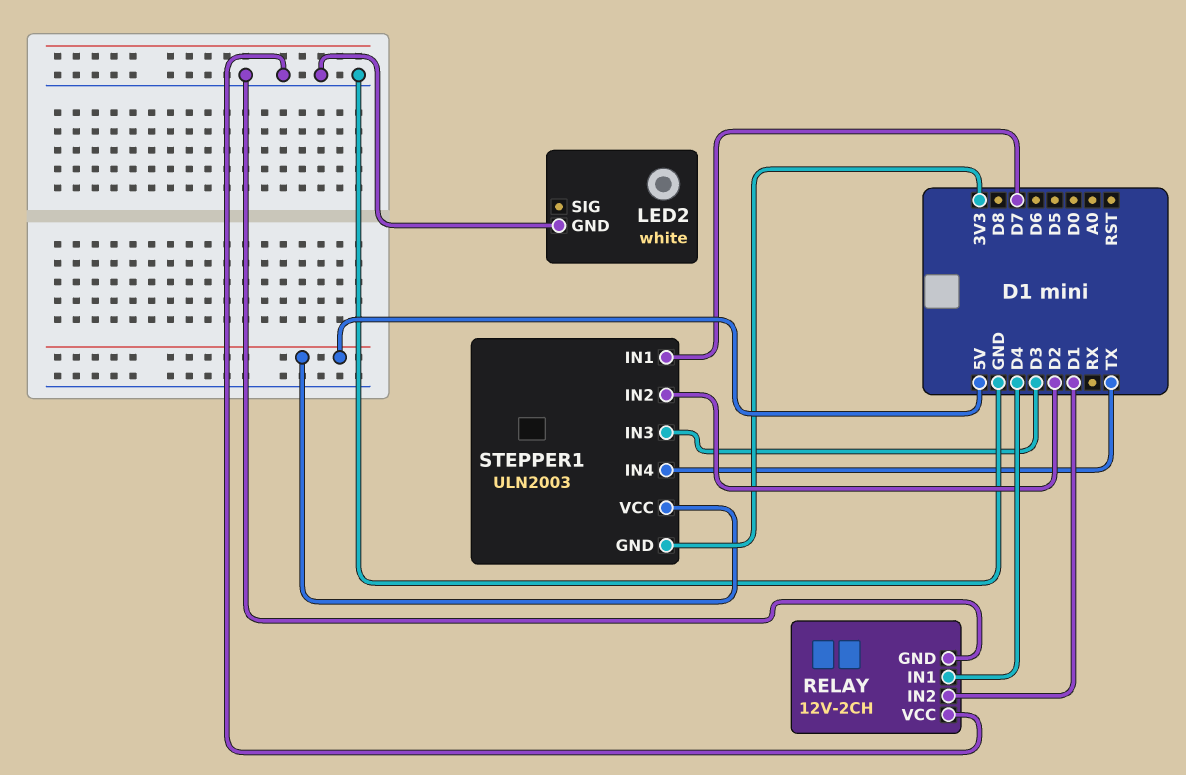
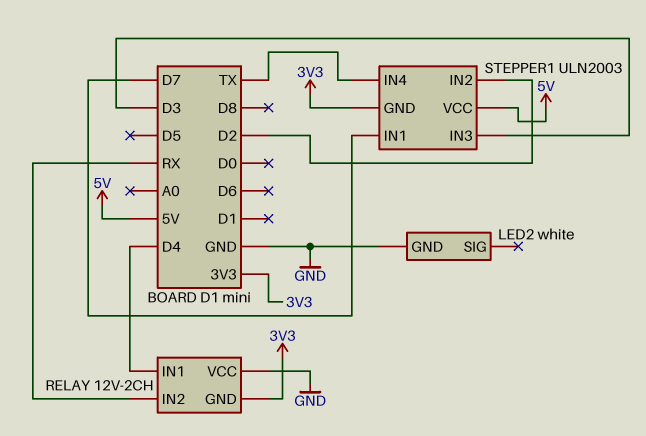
RELAY pin GND: GND -> 3V3
RELAY pin IN2: D1 -> RX

